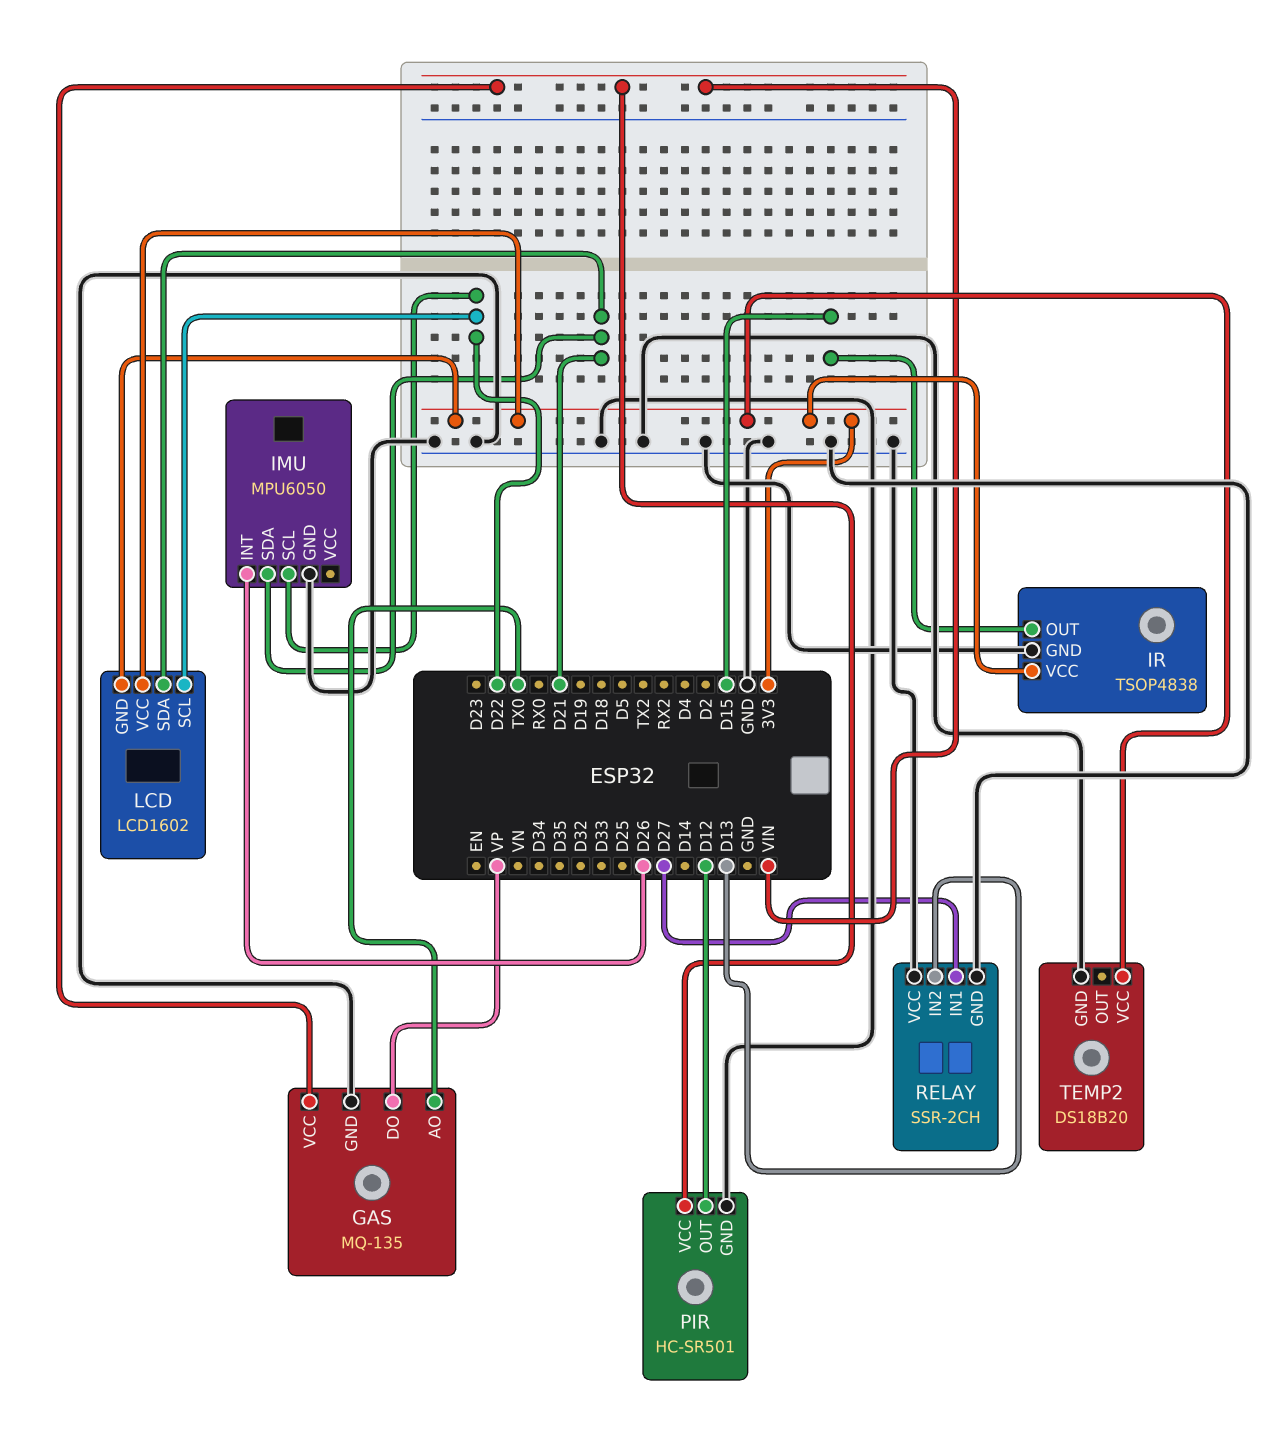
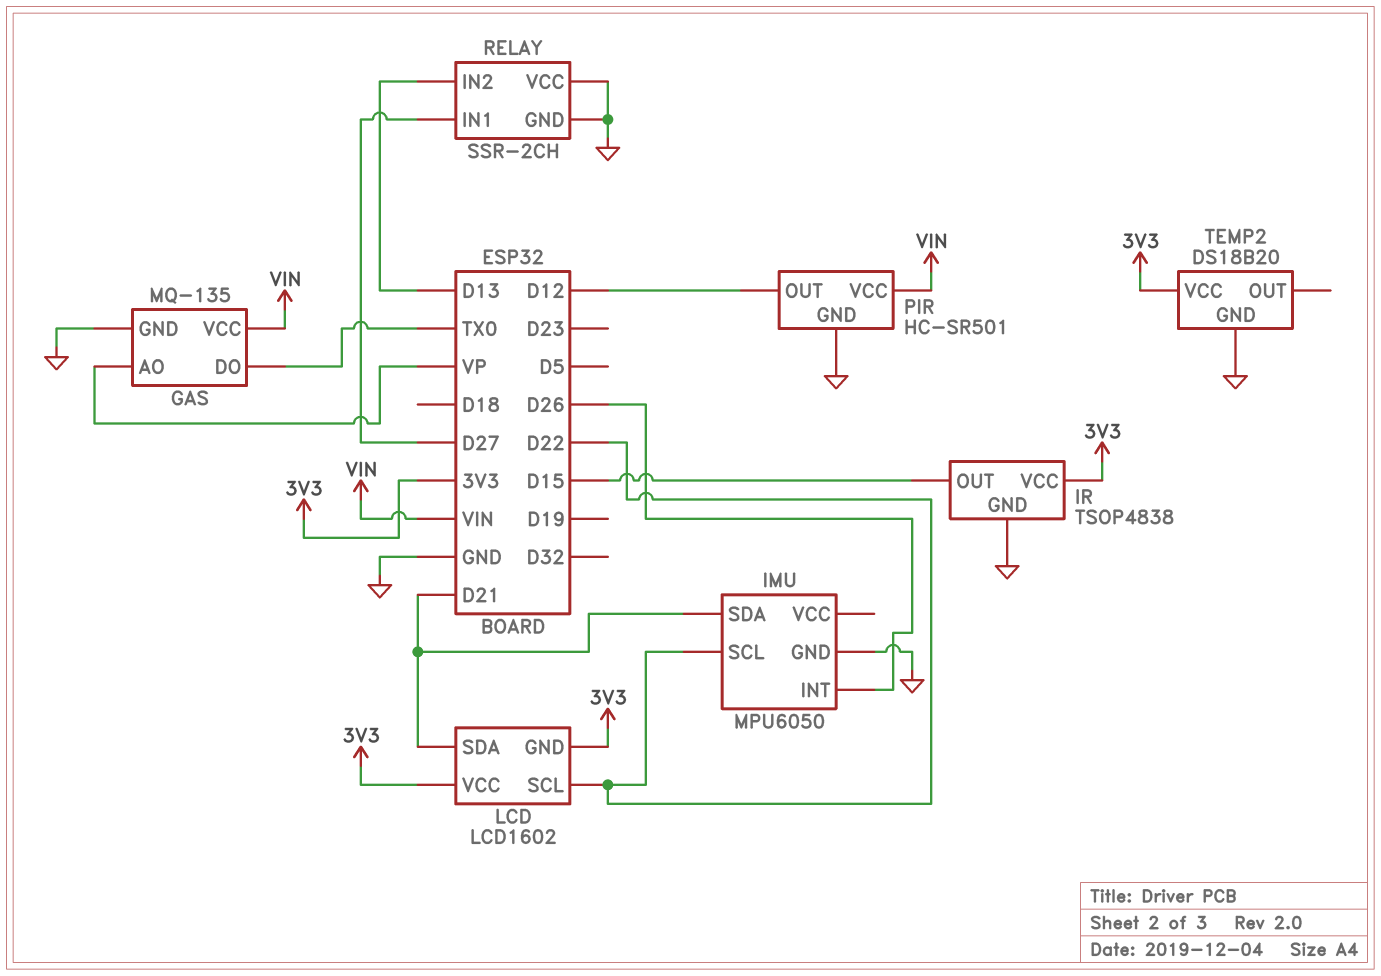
GAS pin AO: TX0 -> VP
GAS pin DO: VP -> TX0

